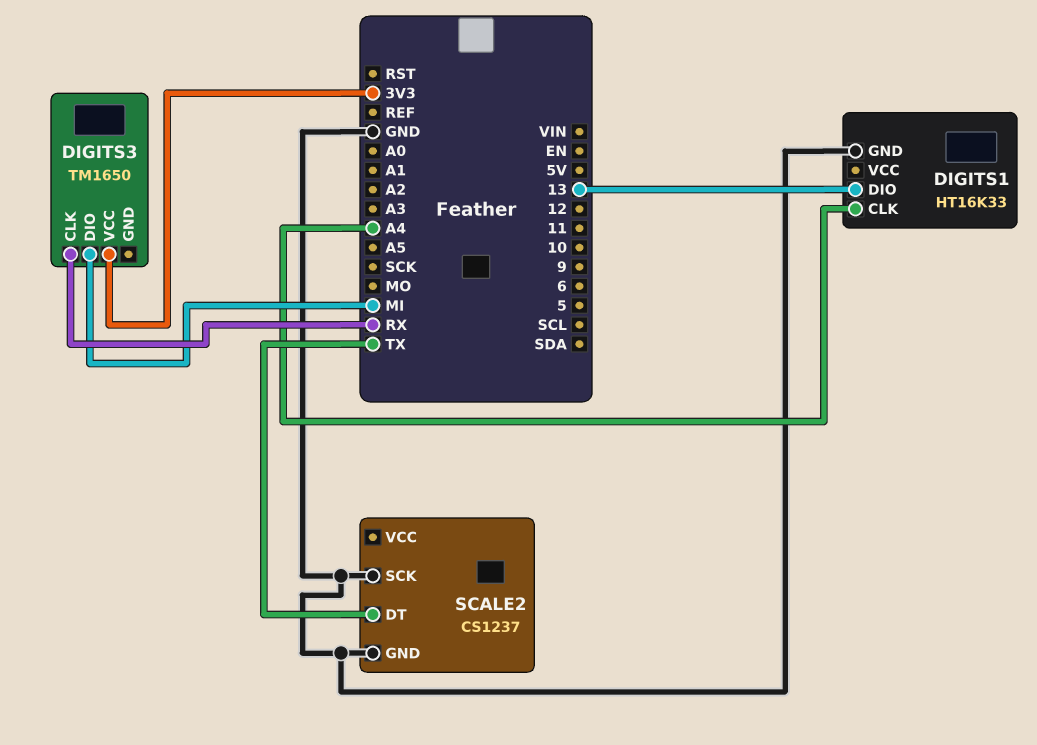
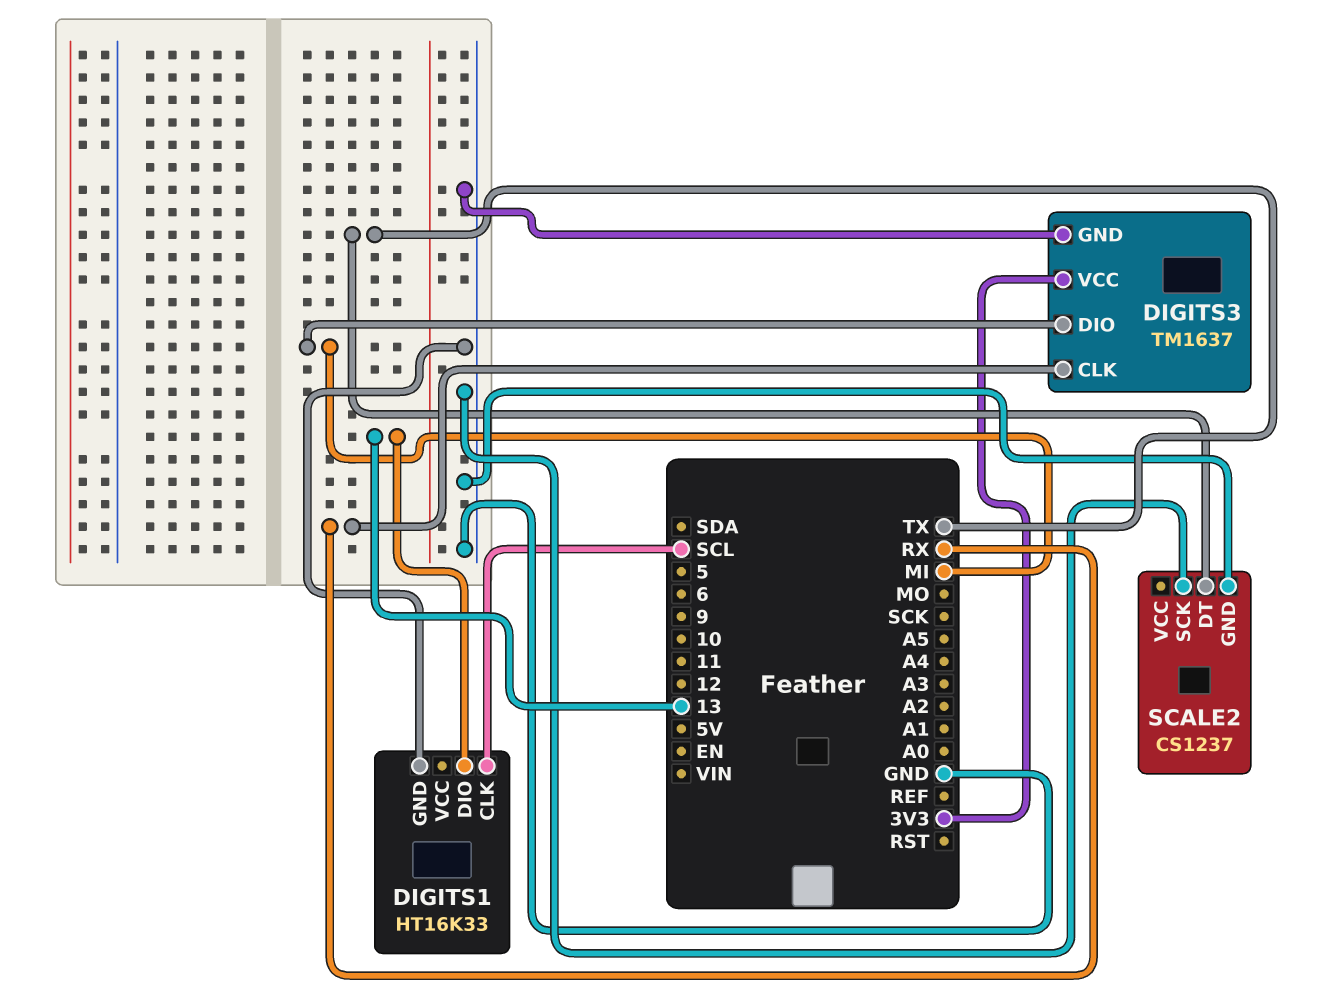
DIGITS1 pin CLK: A4 -> SCL
DIGITS3: TM1650 -> TM1637
DIGITS3 pin GND: none -> GND

